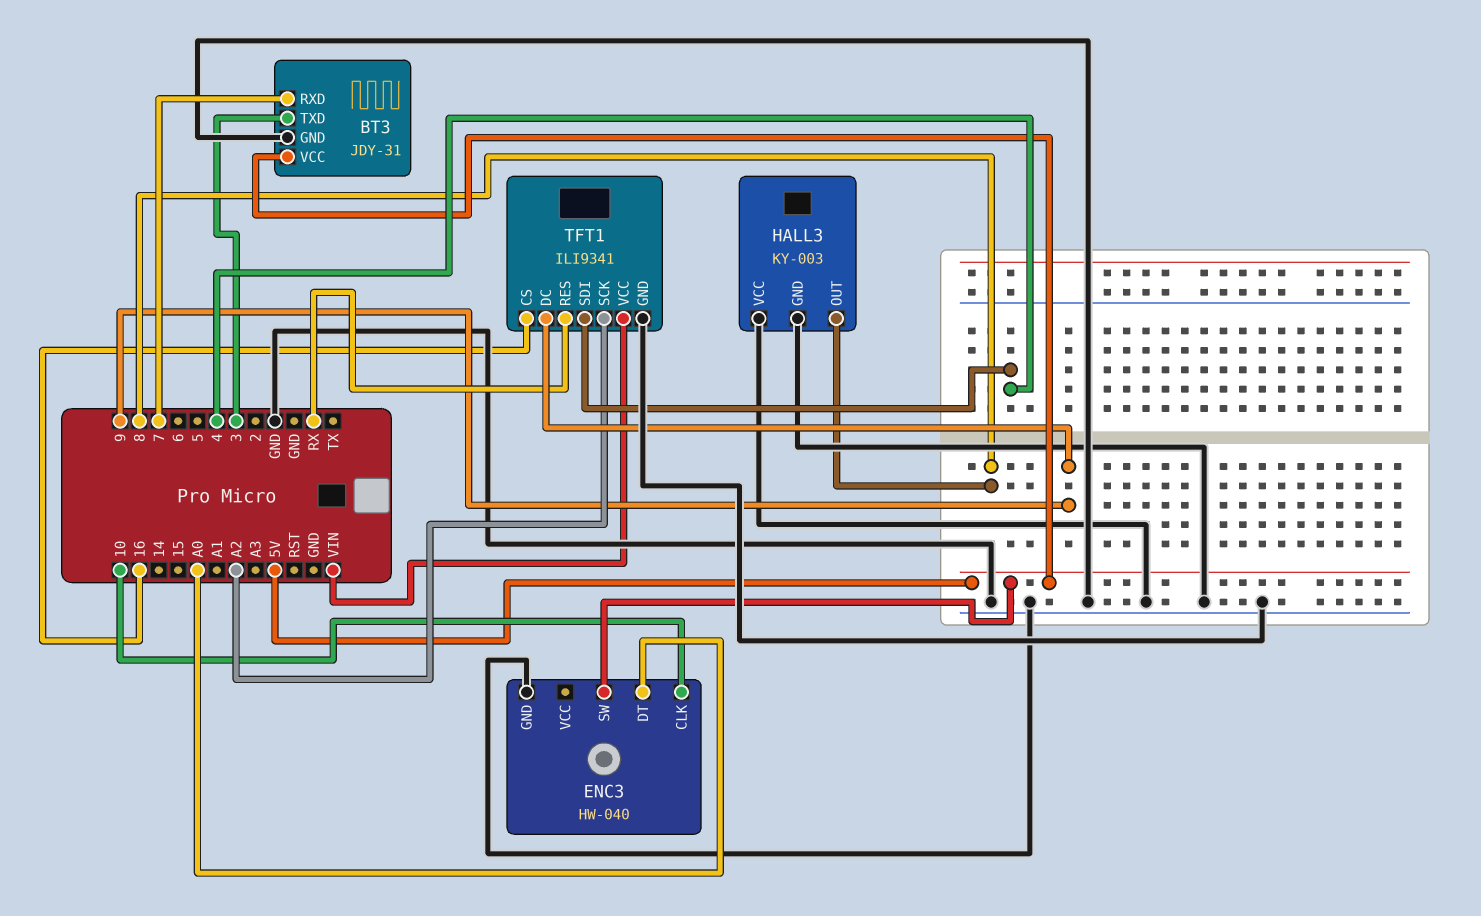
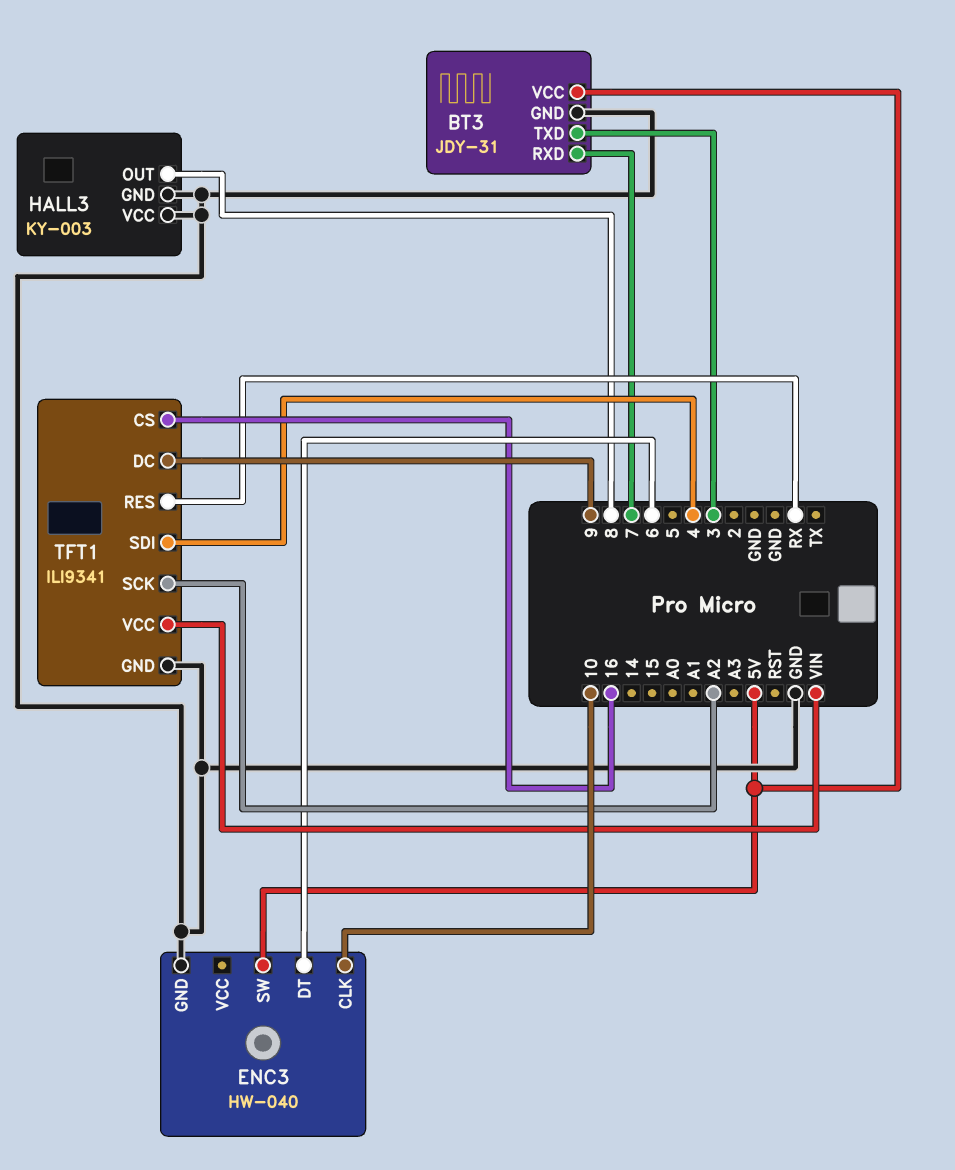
ENC3 pin DT: A0 -> 6

